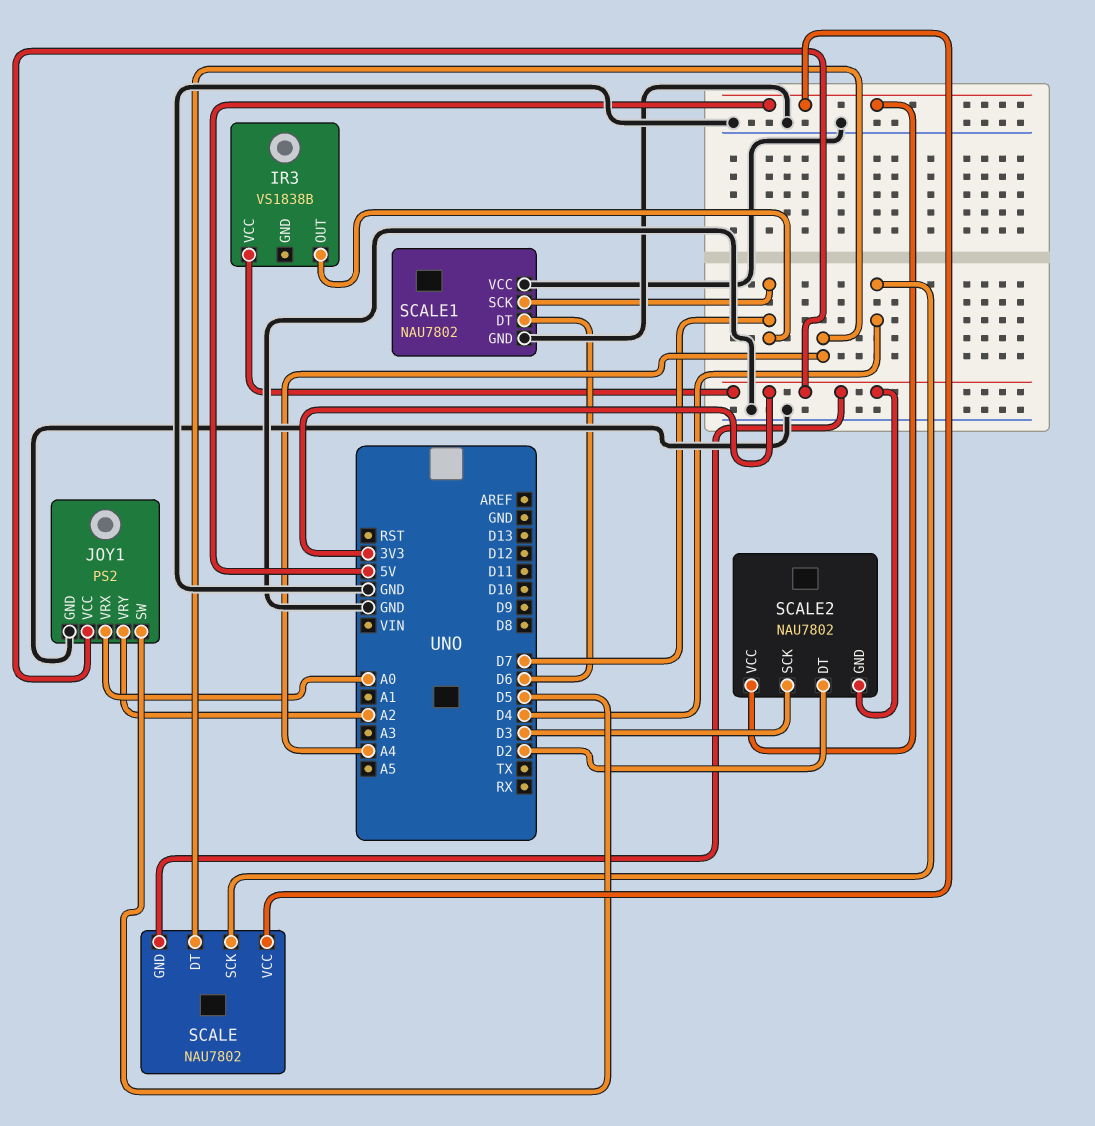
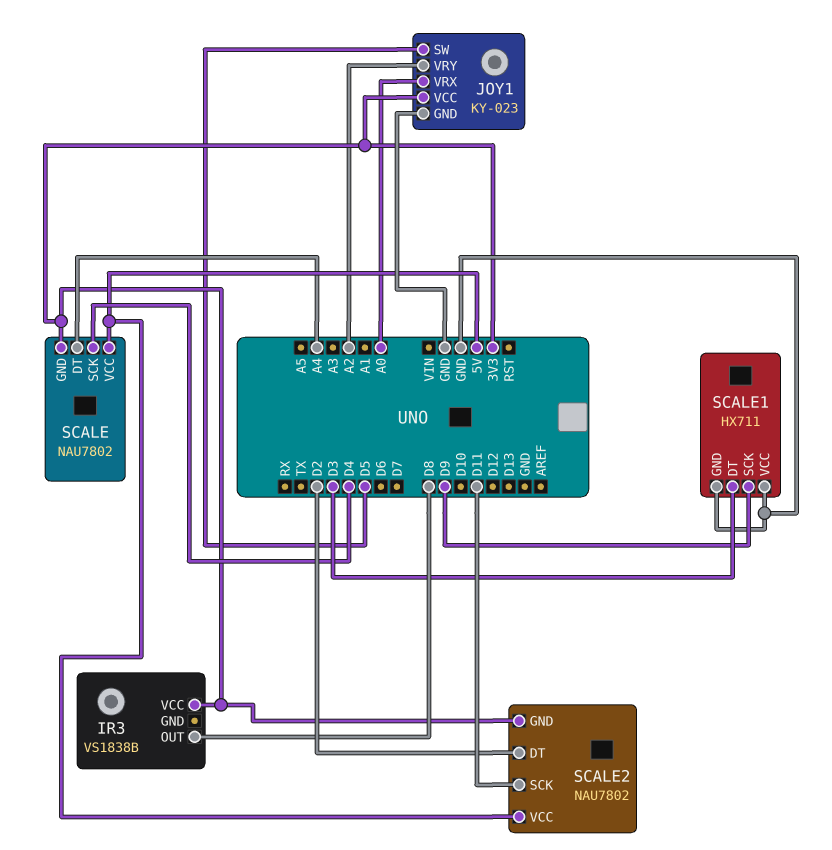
IR3 pin OUT: D7 -> D8
JOY1: PS2 -> KY-023
SCALE1: NAU7802 -> HX711
SCALE1 pin DT: D6 -> D3
SCALE1 pin SCK: D7 -> D9
SCALE2 pin SCK: D3 -> D11

